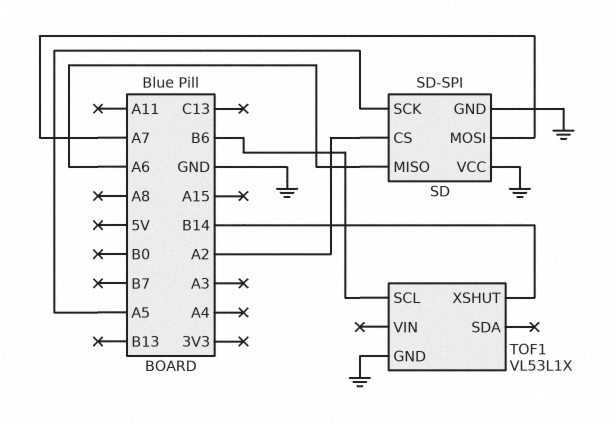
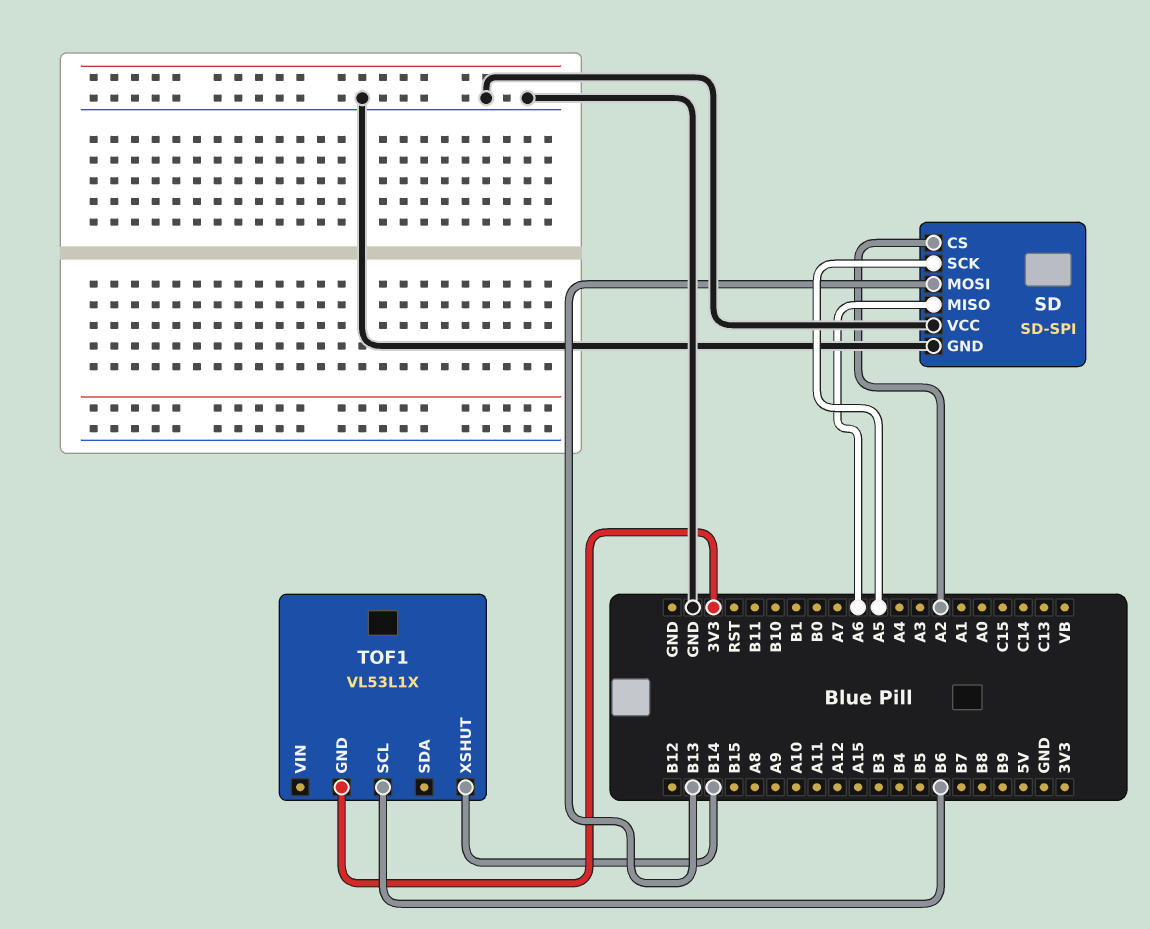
SD pin MOSI: A7 -> B13
TOF1 pin GND: GND -> 3V3

